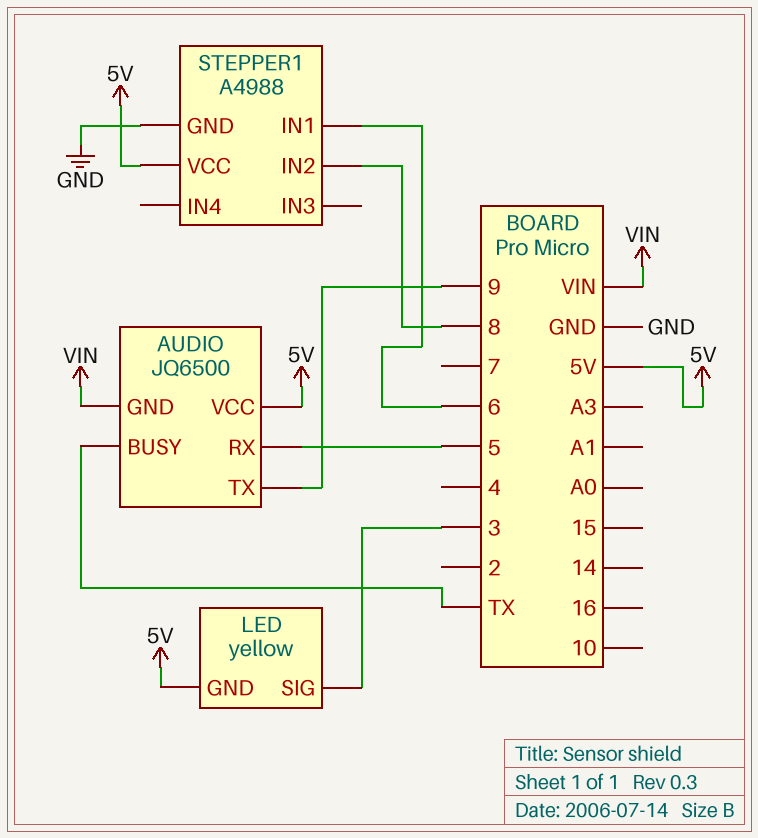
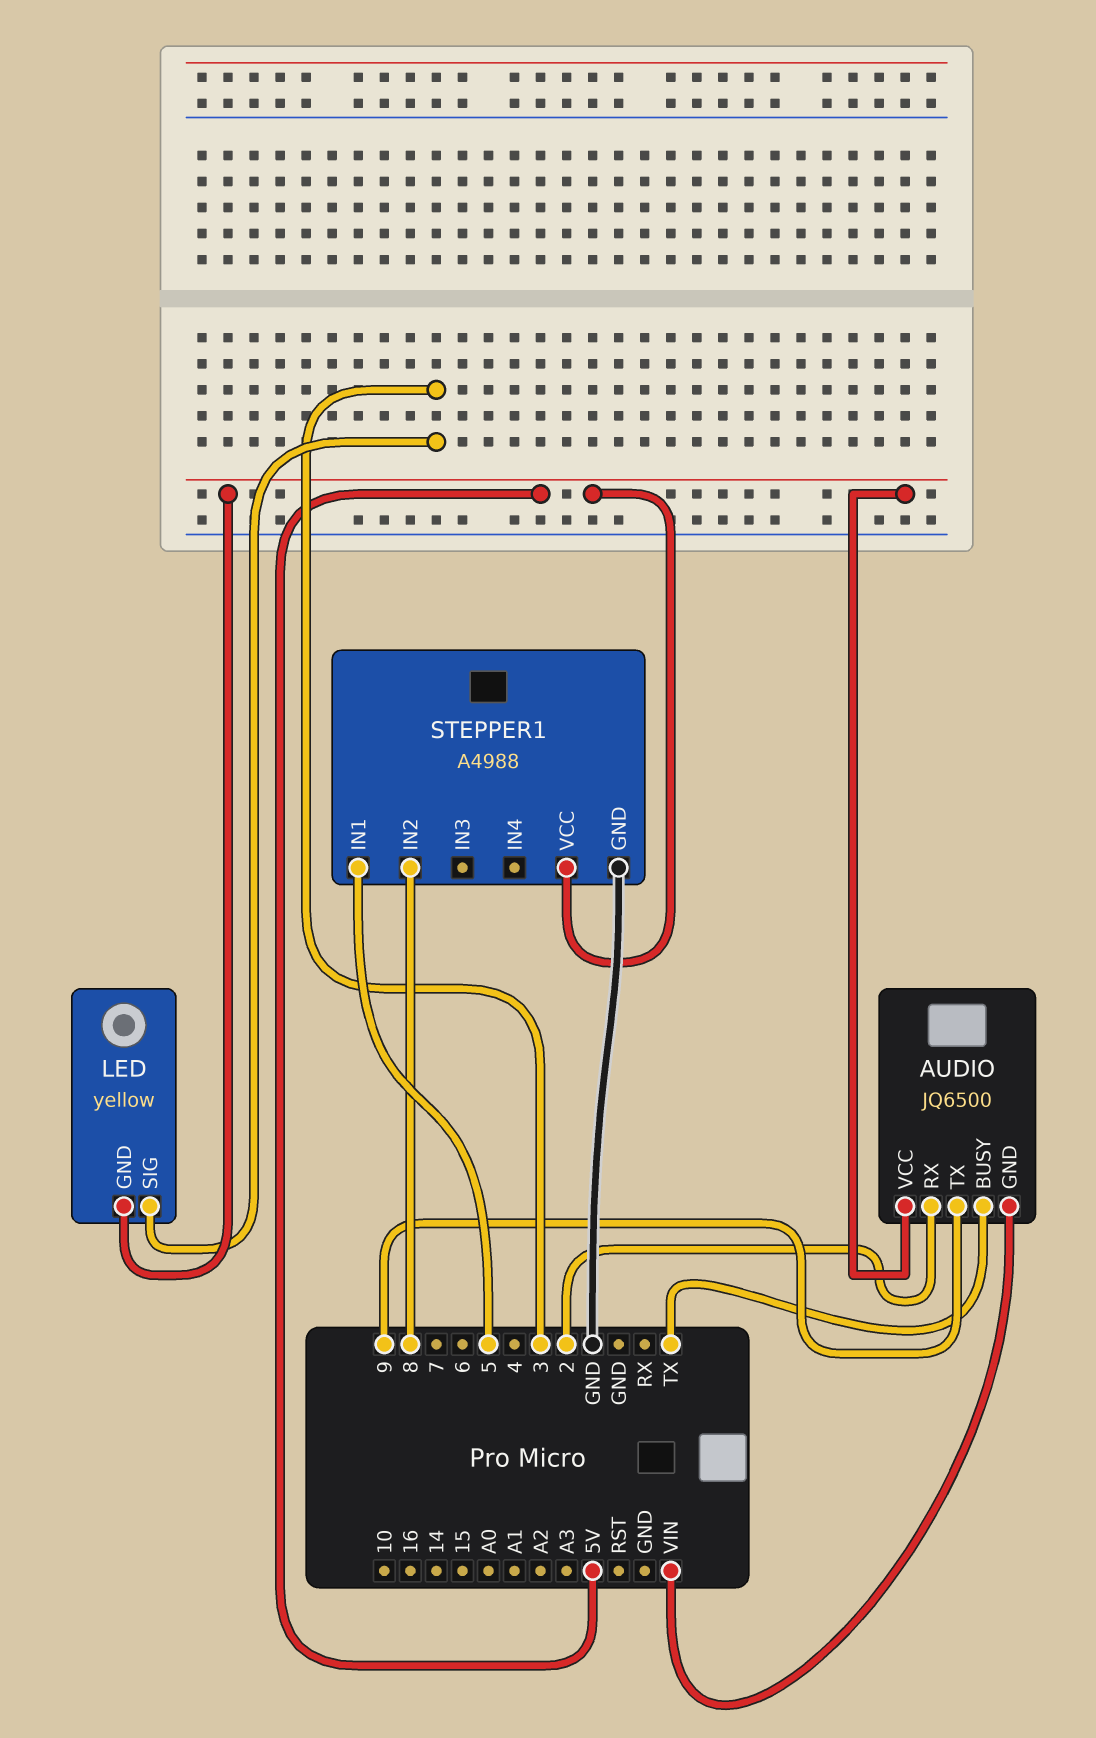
AUDIO pin RX: 5 -> 2
STEPPER1 pin IN1: 6 -> 5

